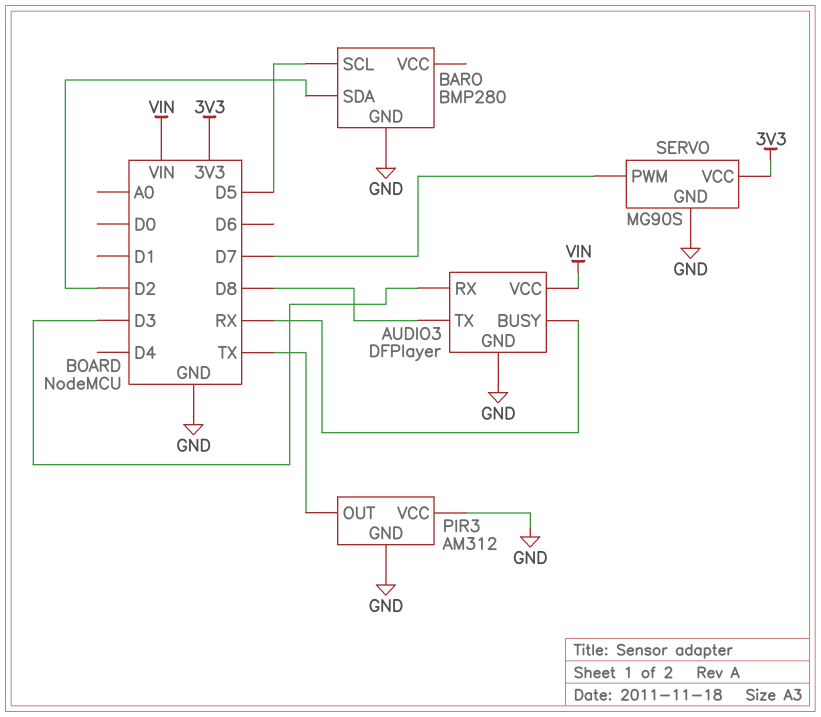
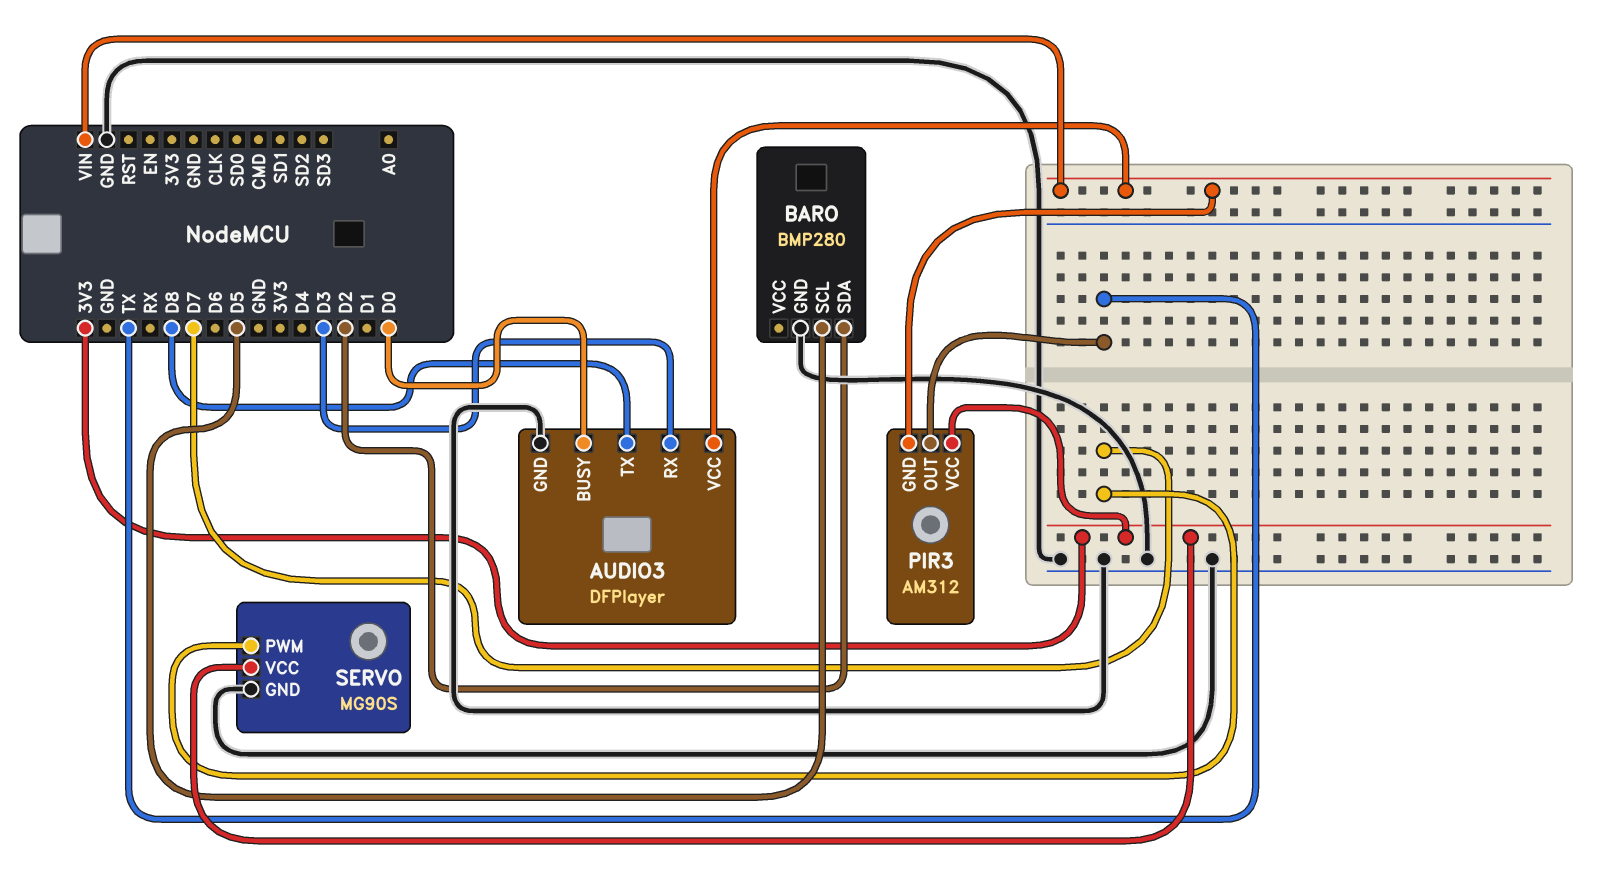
AUDIO3 pin BUSY: RX -> D0
PIR3 pin GND: GND -> VIN
PIR3 pin VCC: GND -> 3V3

